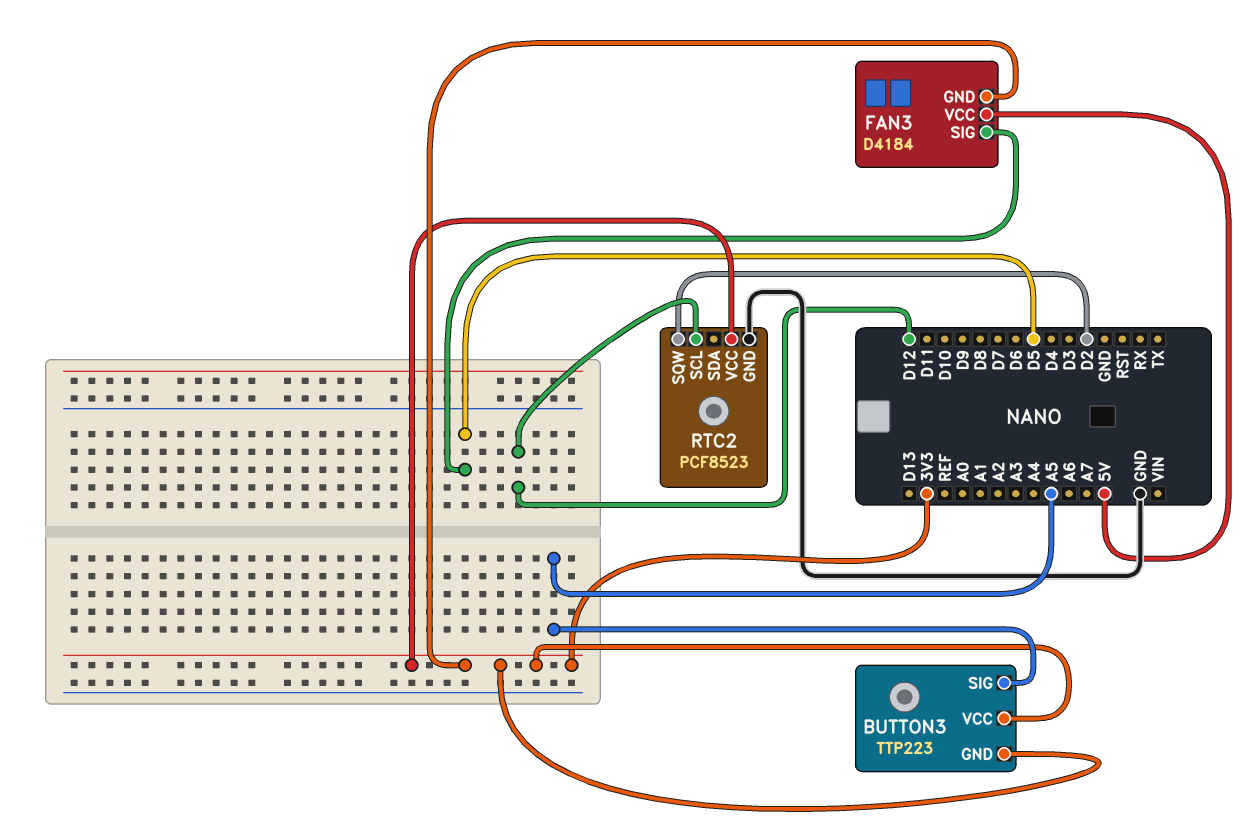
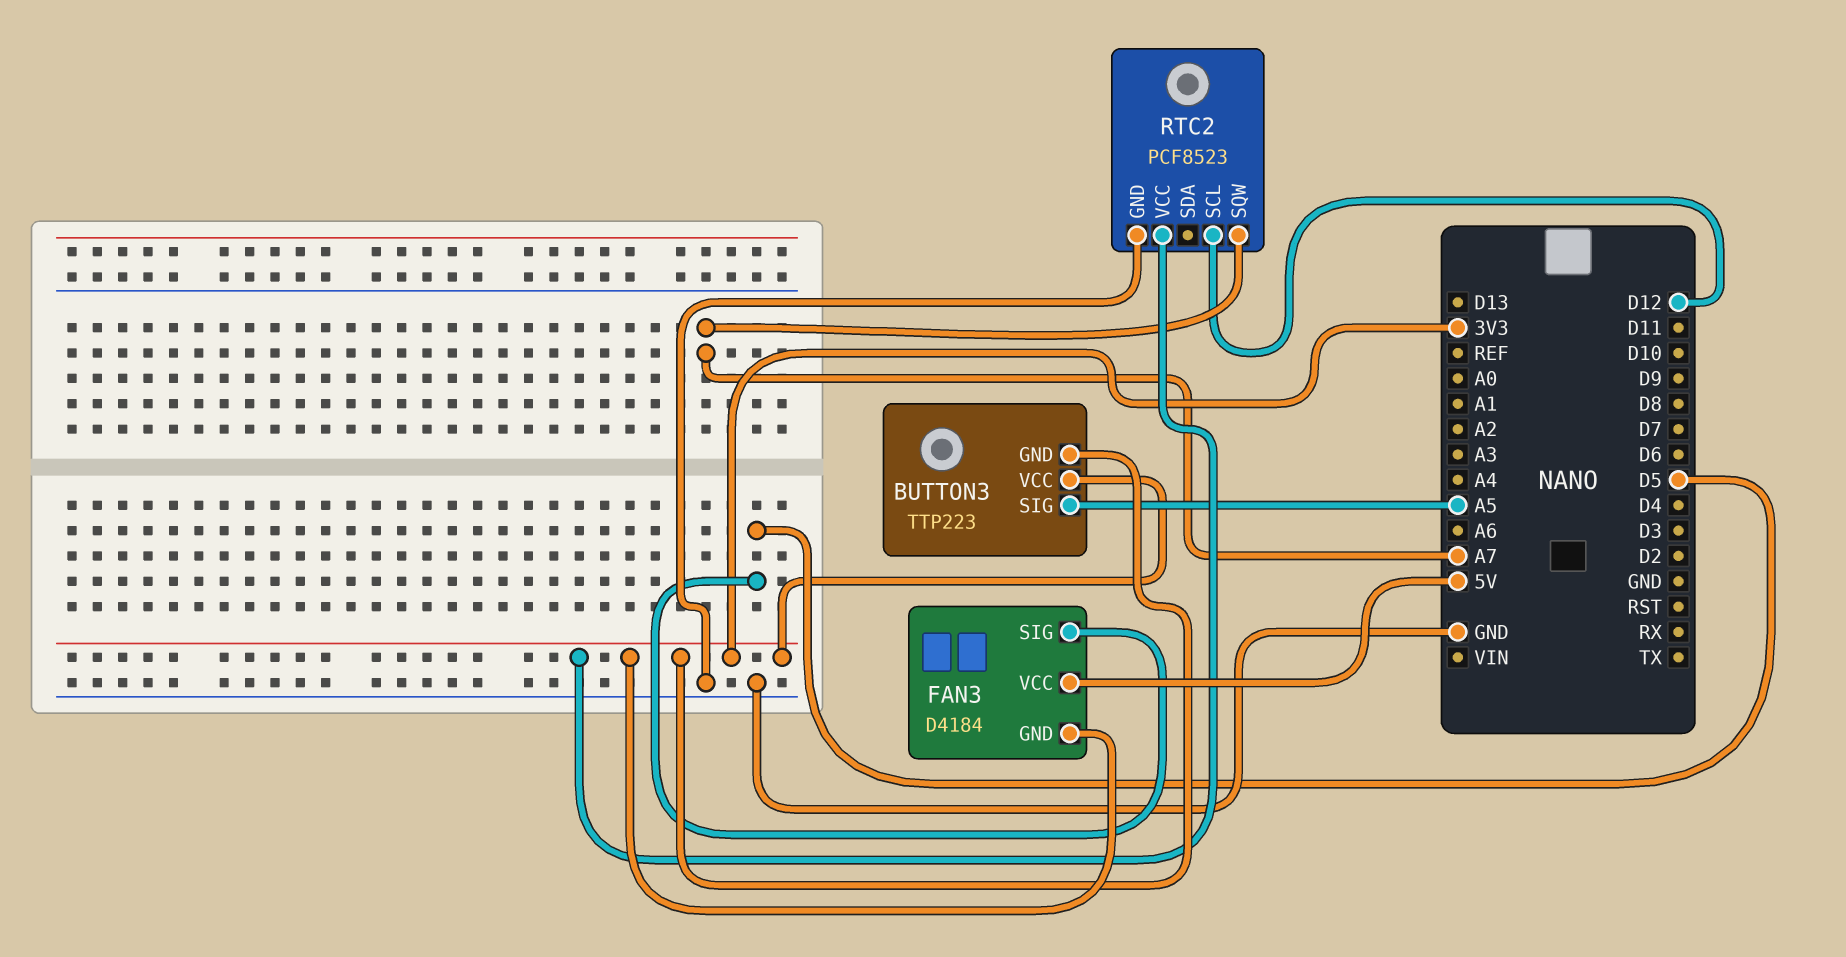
RTC2 pin SQW: D2 -> A7

